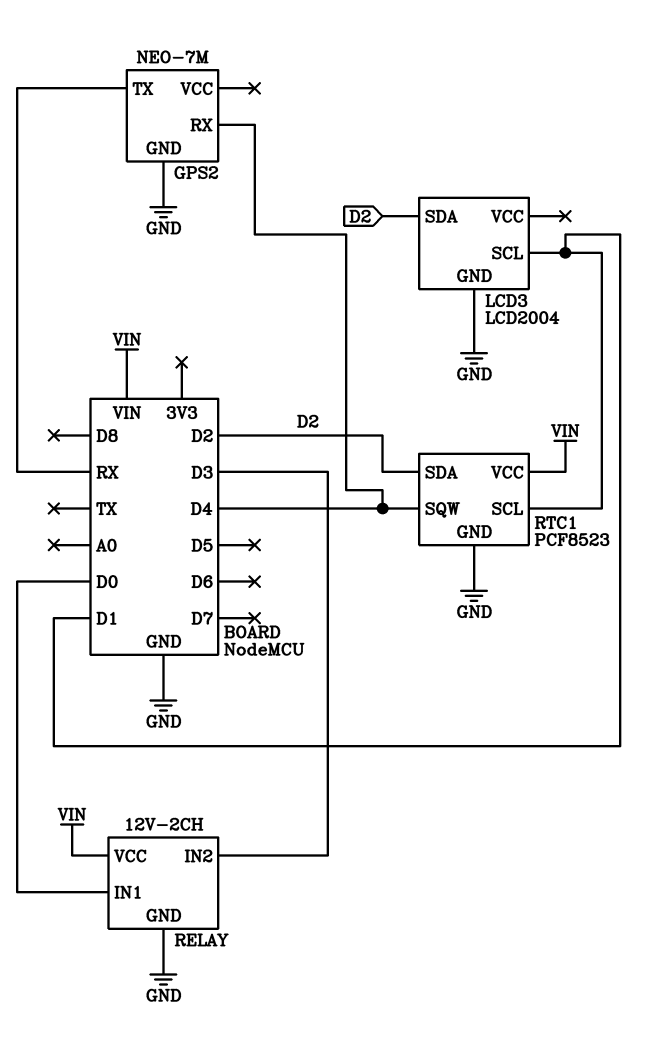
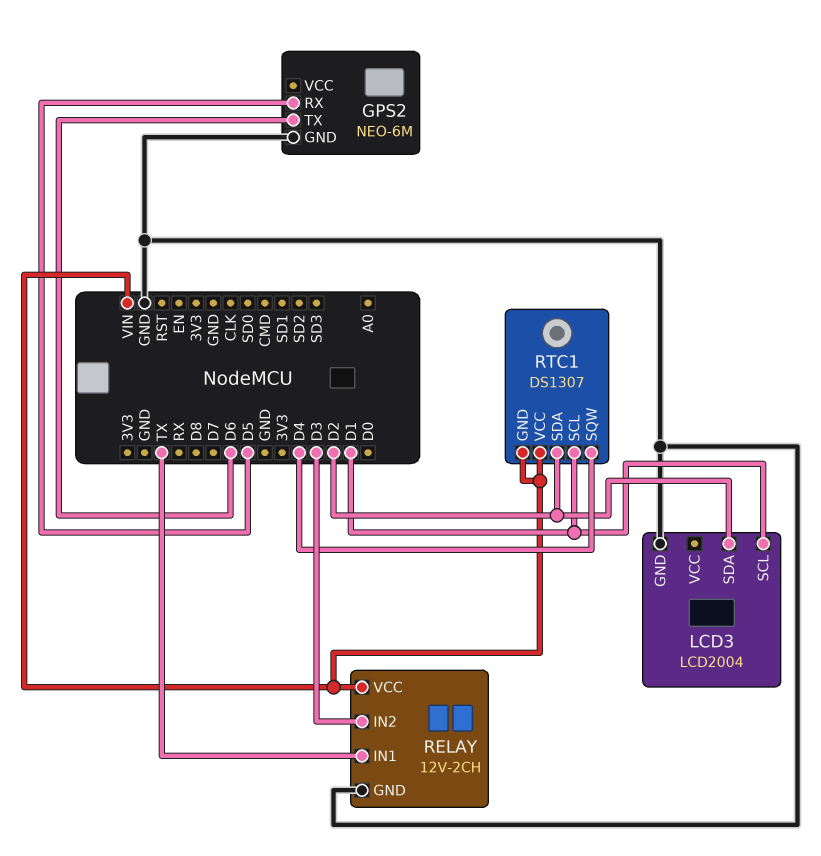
GPS2: NEO-7M -> NEO-6M
GPS2 pin RX: D4 -> D5
GPS2 pin TX: RX -> D6
RELAY pin IN1: D0 -> TX
RTC1: PCF8523 -> DS1307
RTC1 pin GND: GND -> VIN

